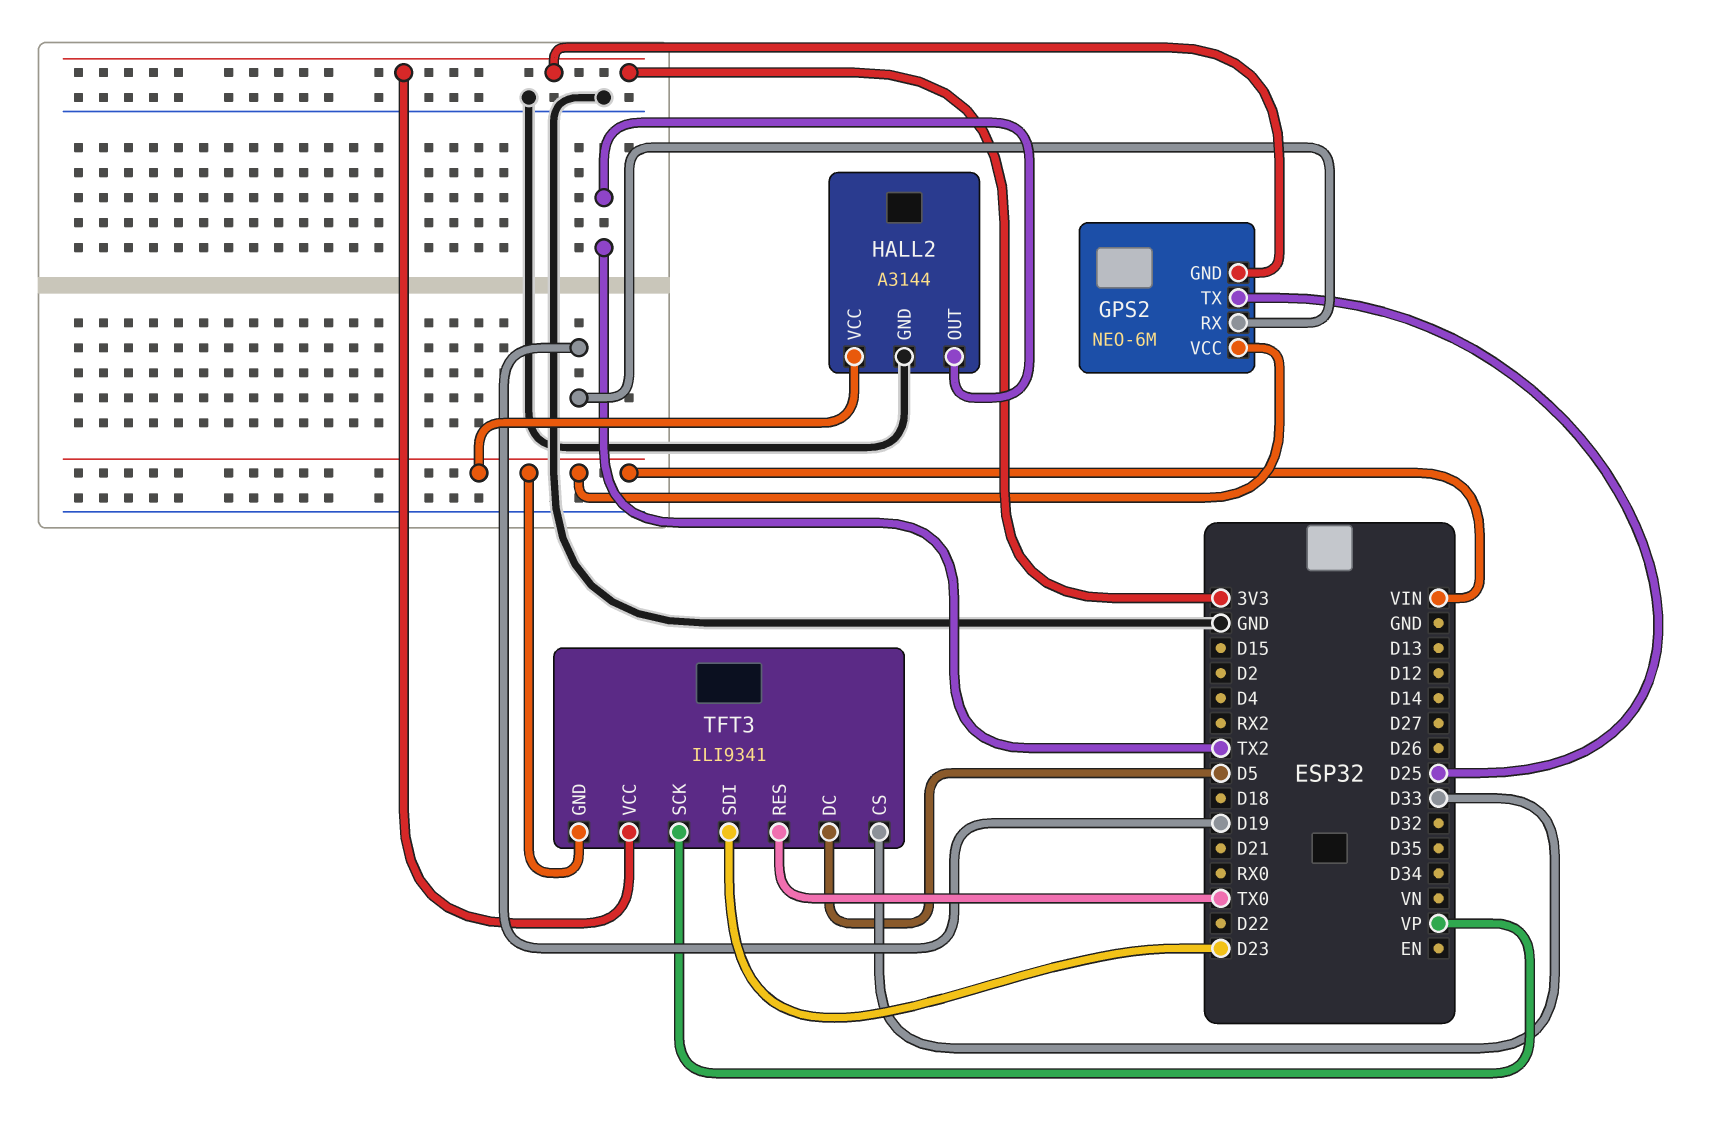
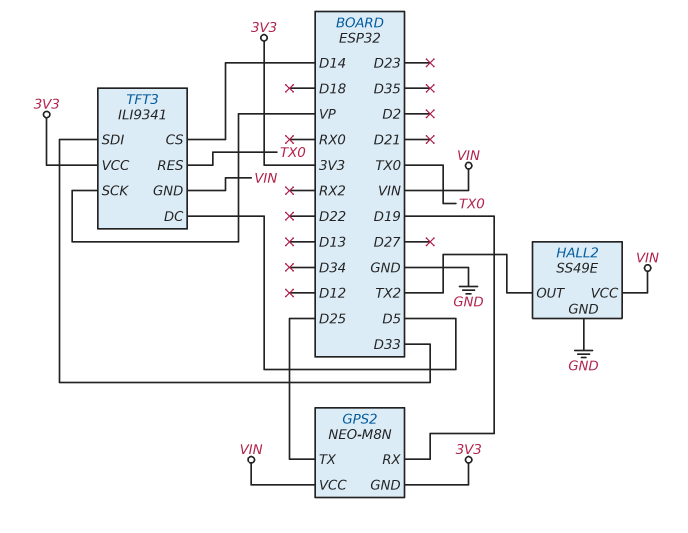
GPS2: NEO-6M -> NEO-M8N
HALL2: A3144 -> SS49E
TFT3 pin CS: D33 -> D14
TFT3 pin SDI: D23 -> D33

